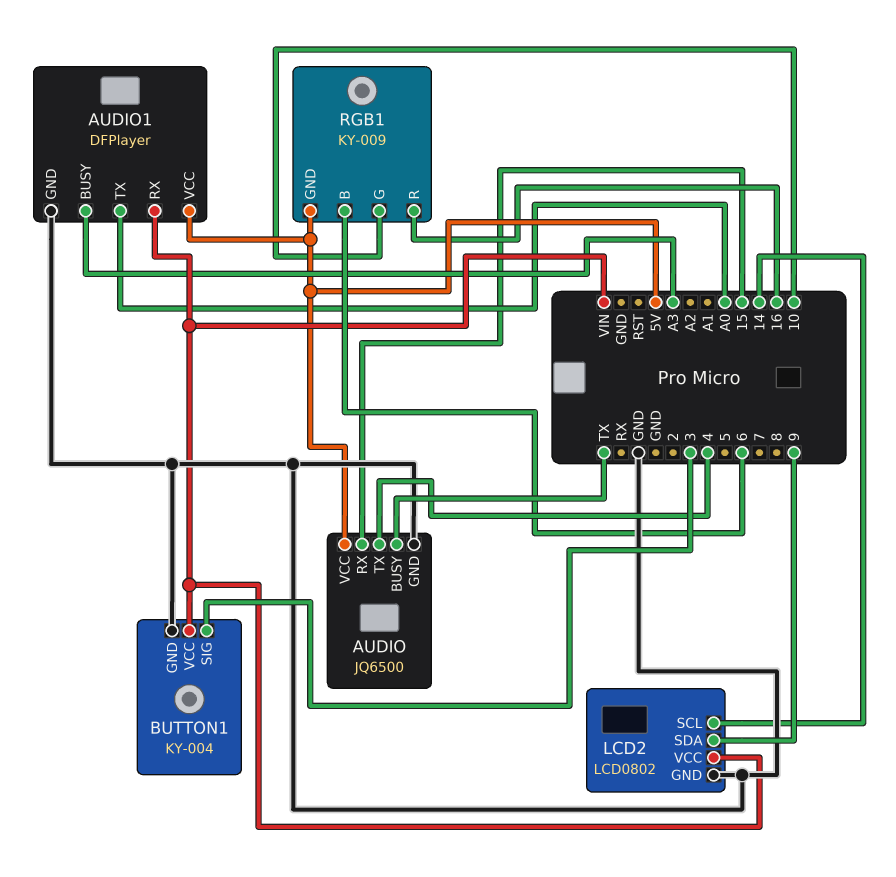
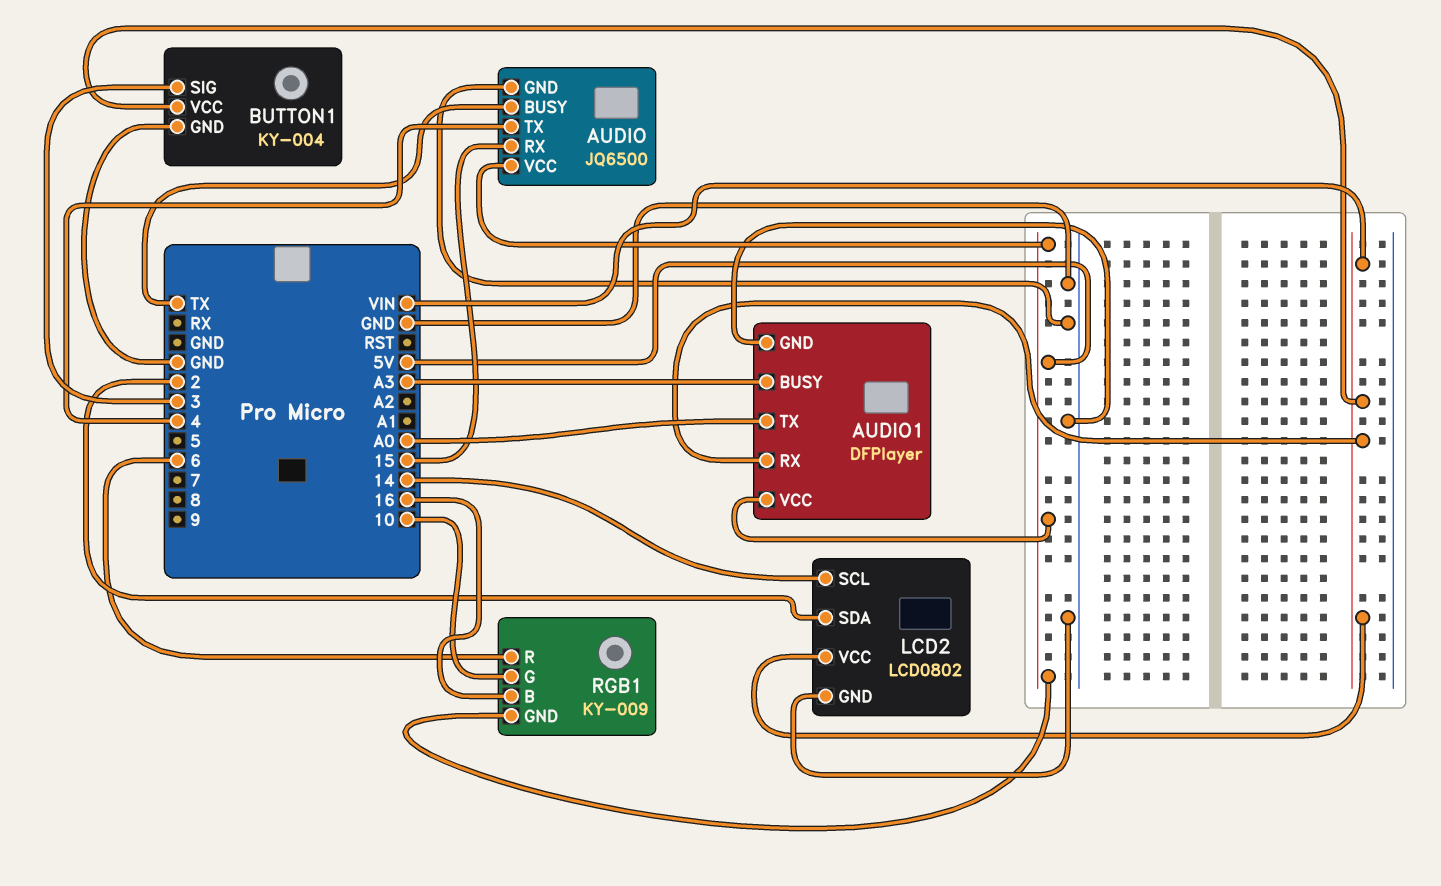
LCD2 pin SDA: 9 -> 2
RGB1 pin B: 6 -> 16
RGB1 pin R: 16 -> 6

